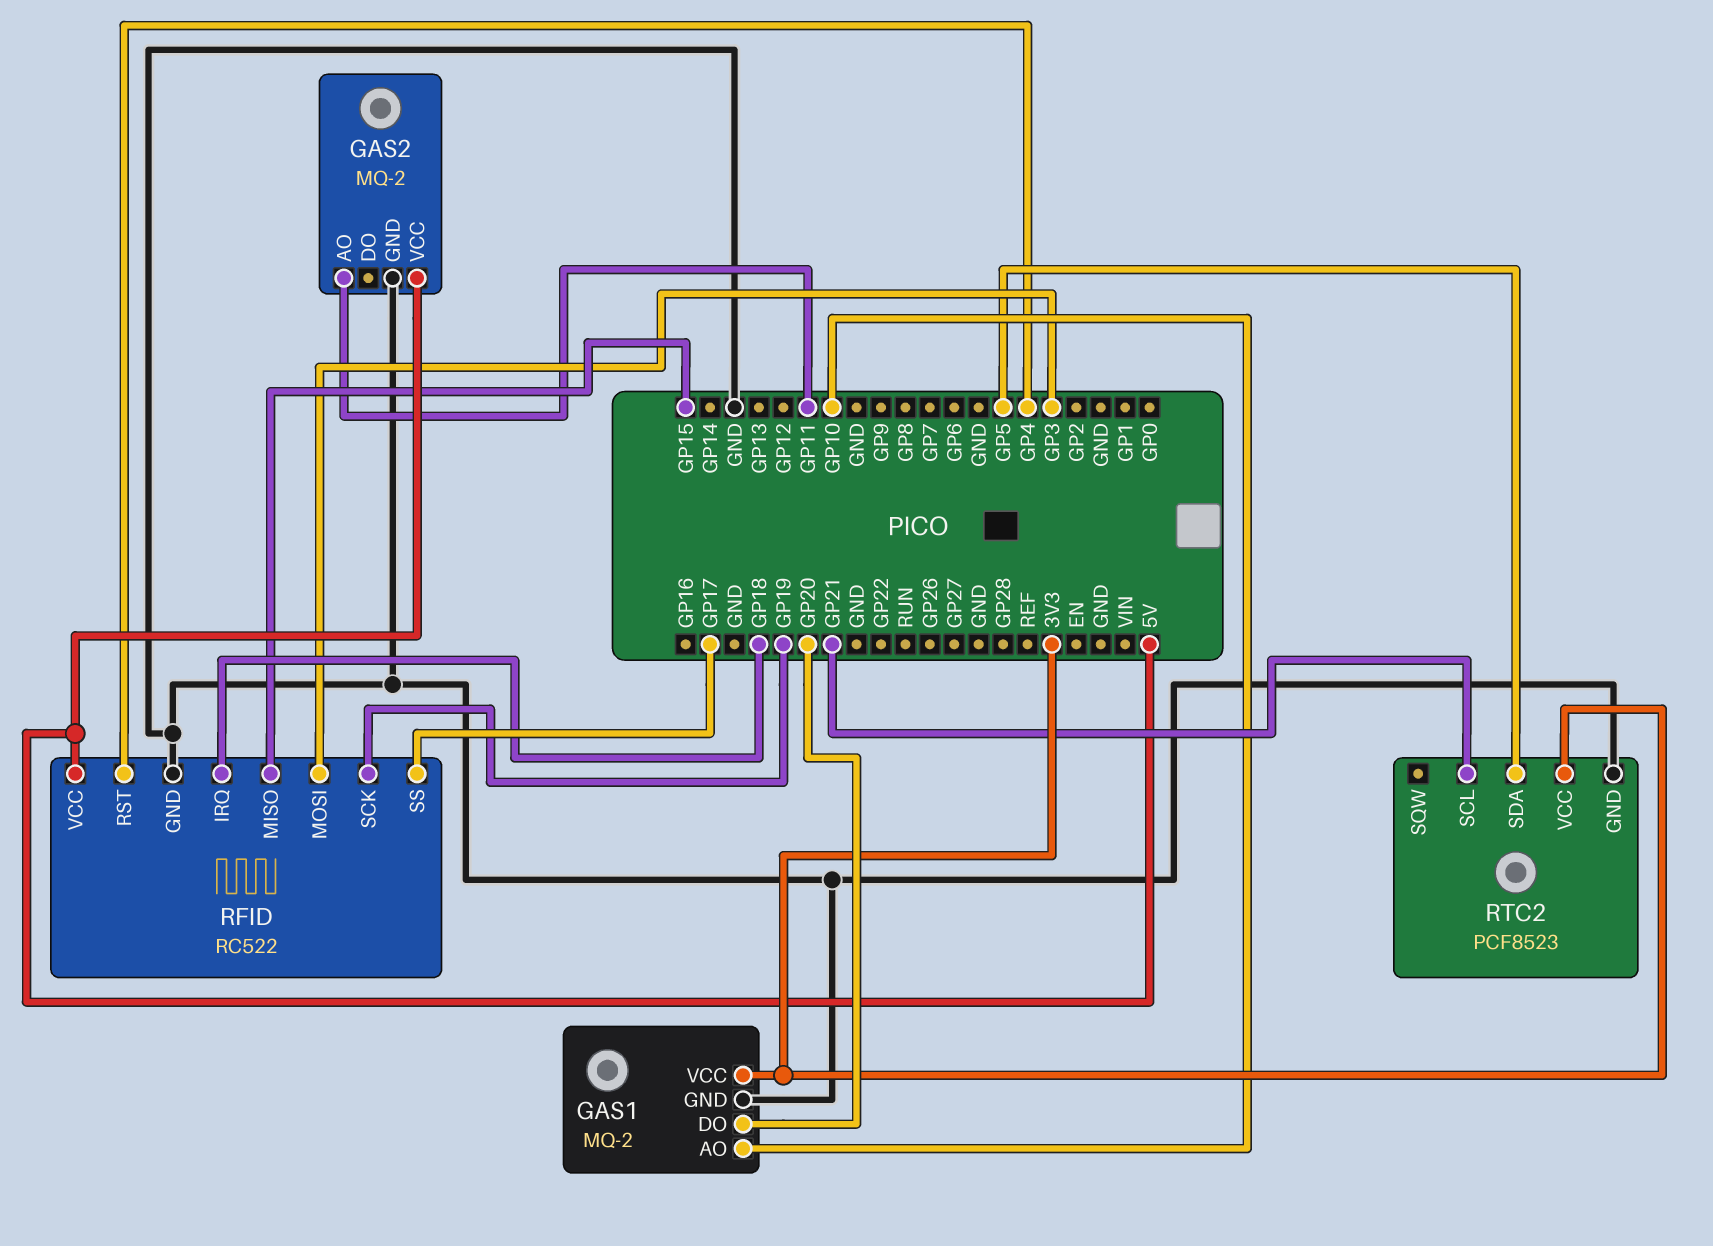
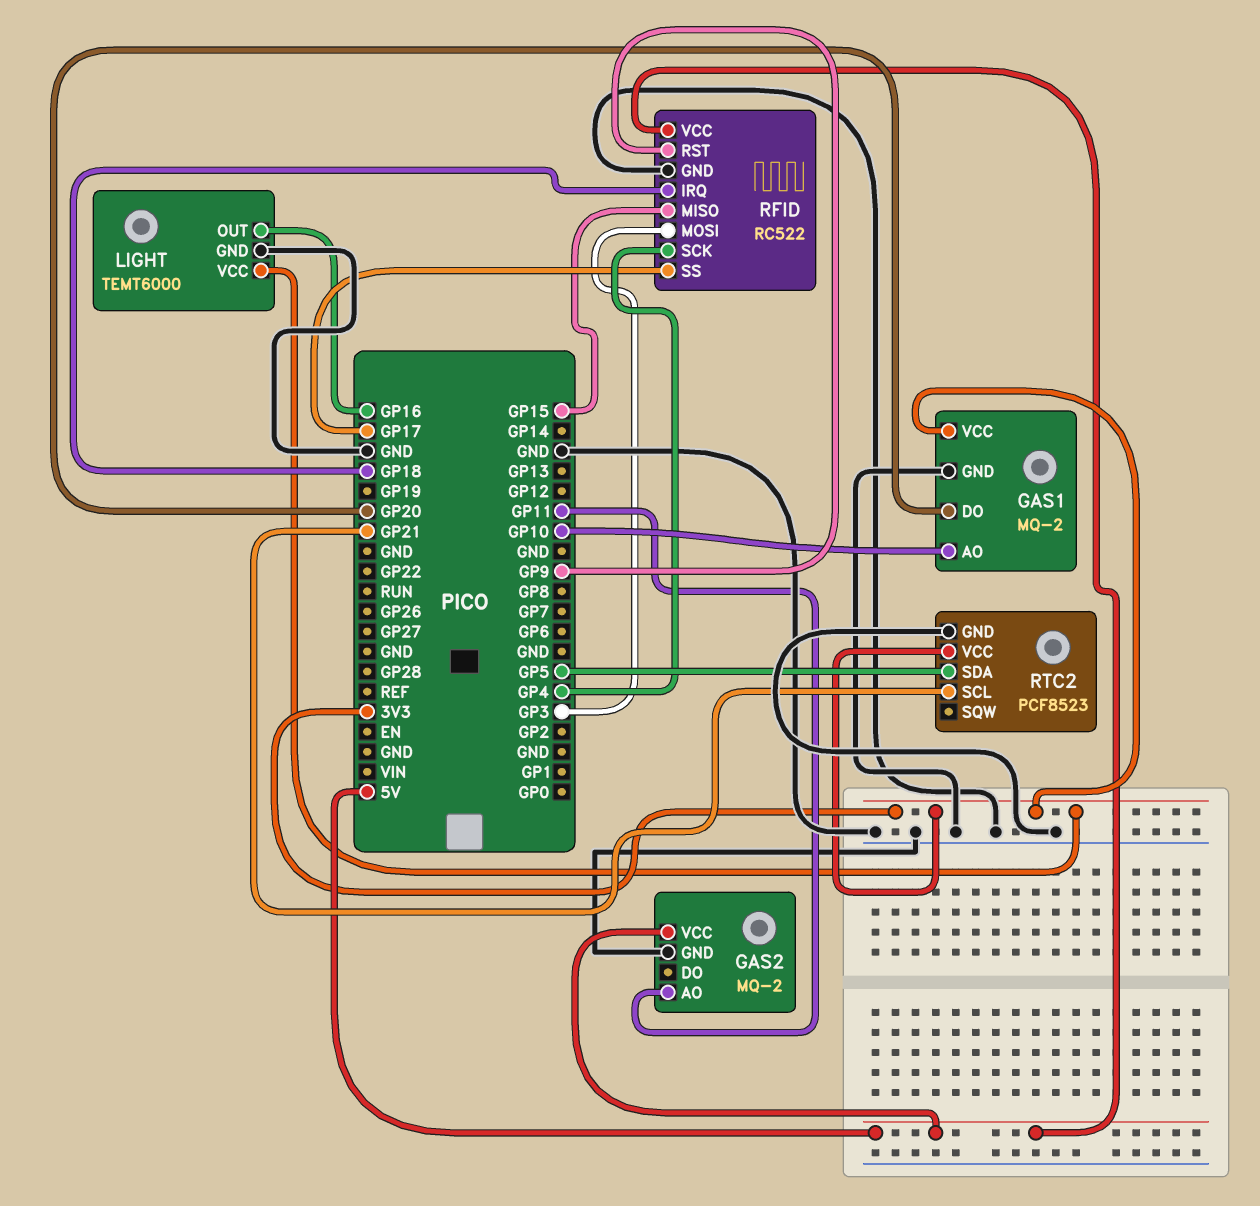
LIGHT: none -> TEMT6000
LIGHT pin GND: none -> GND
LIGHT pin OUT: none -> GP16
LIGHT pin VCC: none -> 3V3
RFID pin RST: GP4 -> GP9
RFID pin SCK: GP19 -> GP4

